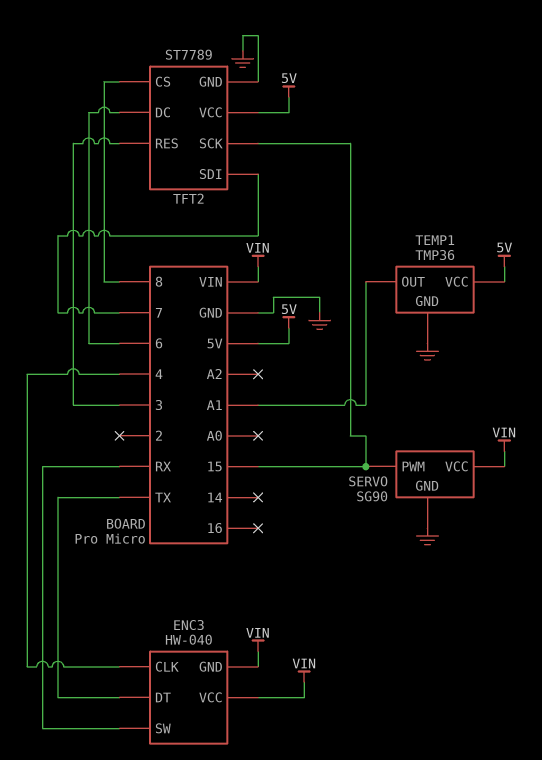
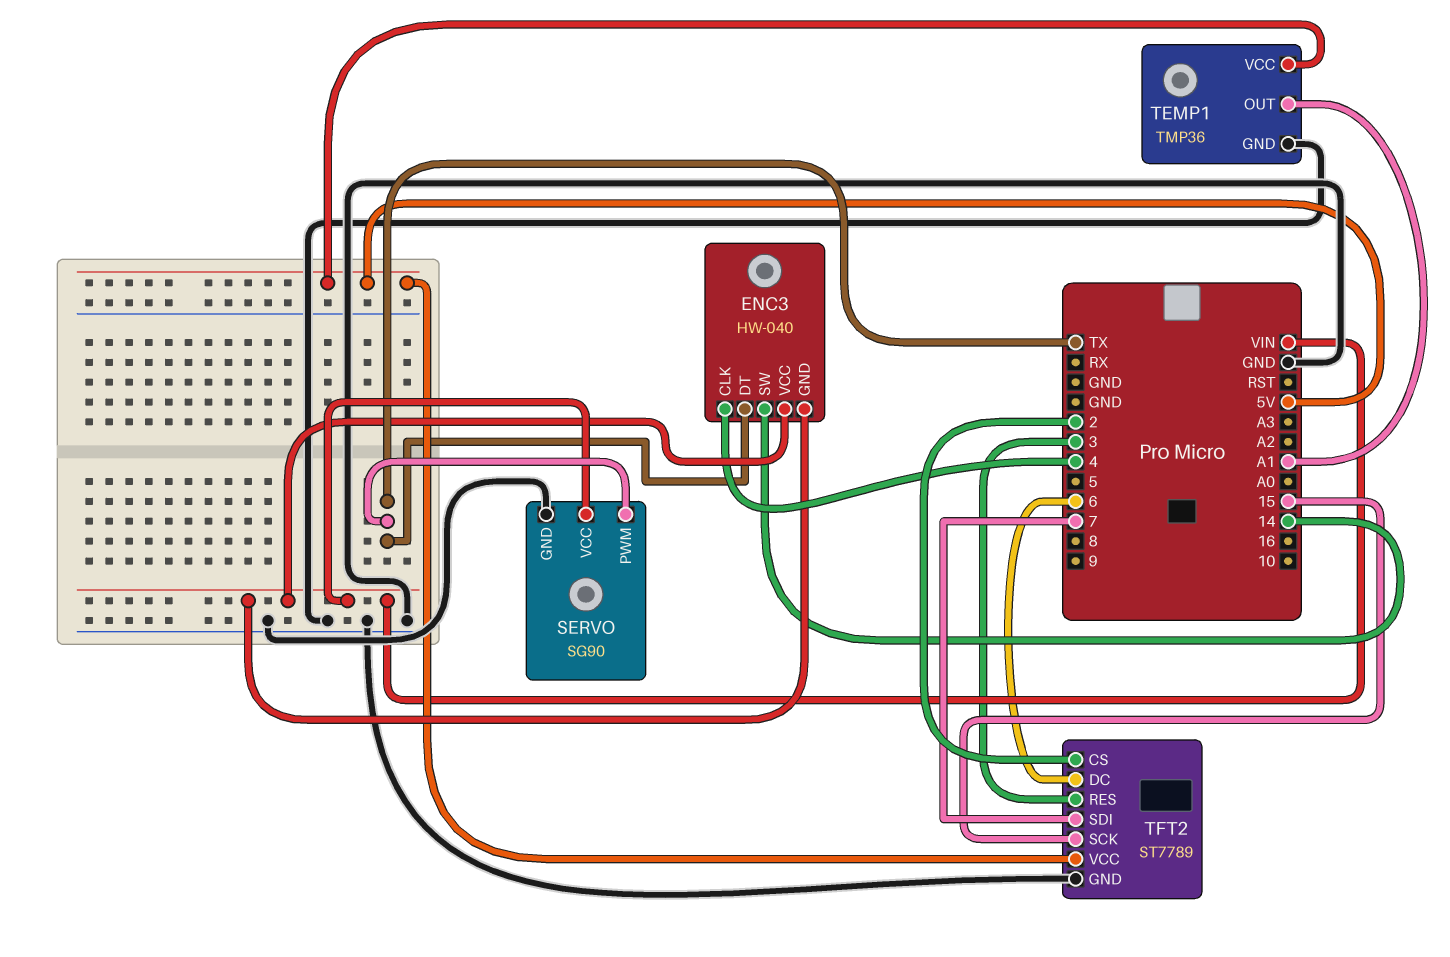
ENC3 pin SW: RX -> 14
SERVO pin PWM: 15 -> TX
TFT2 pin CS: 8 -> 2

